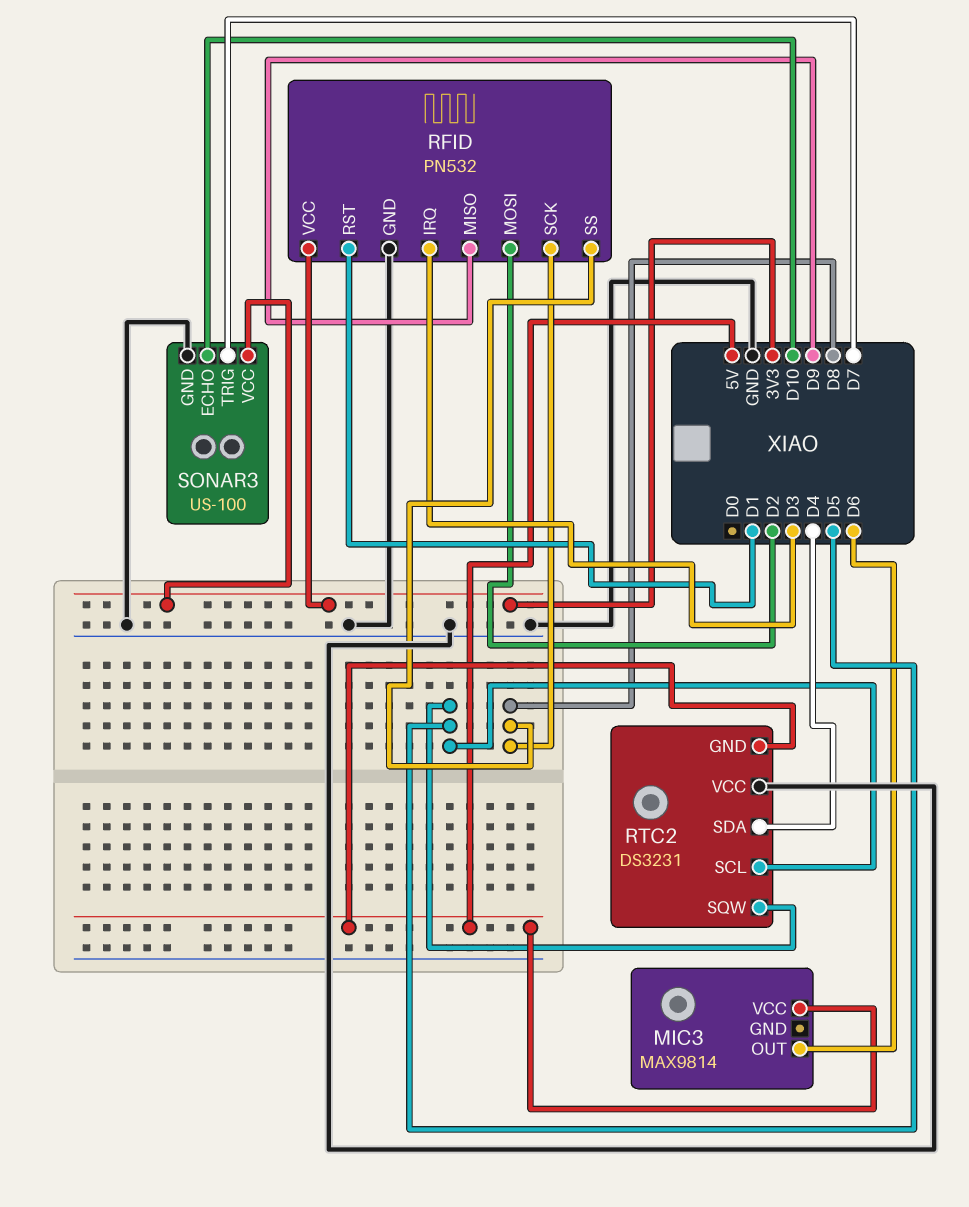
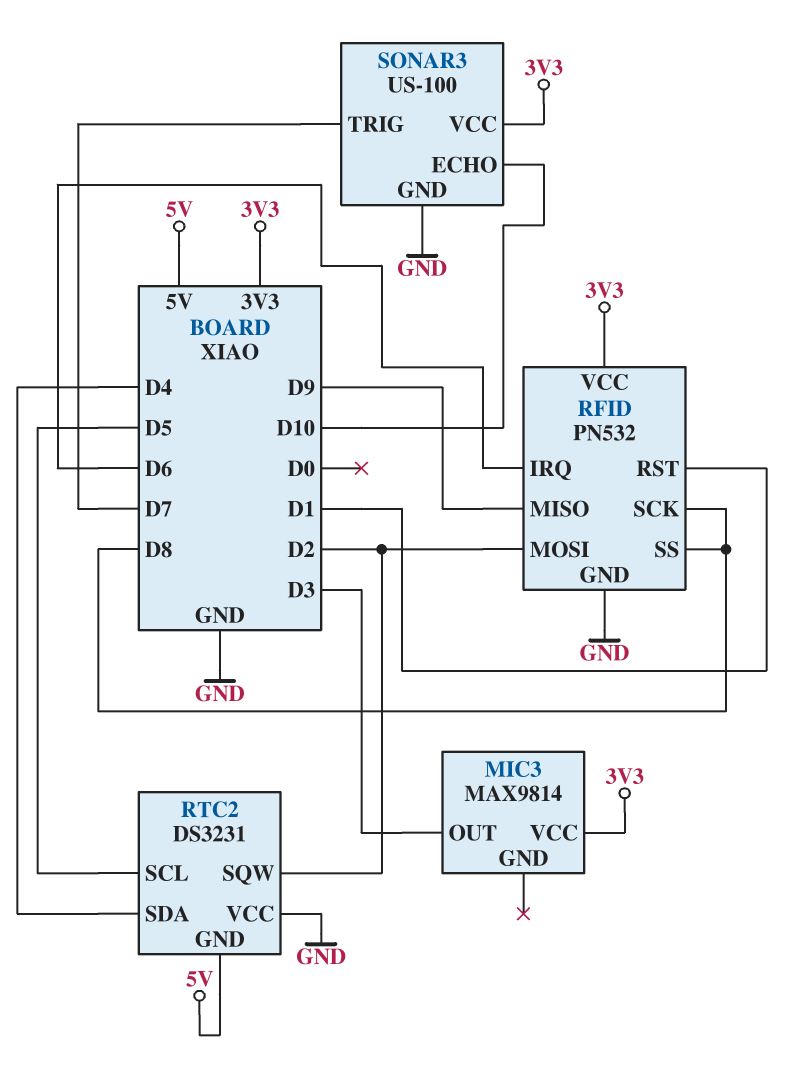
MIC3 pin OUT: D6 -> D3
MIC3 pin VCC: 5V -> 3V3
RFID pin IRQ: D3 -> D6
RTC2 pin SQW: D5 -> D2

